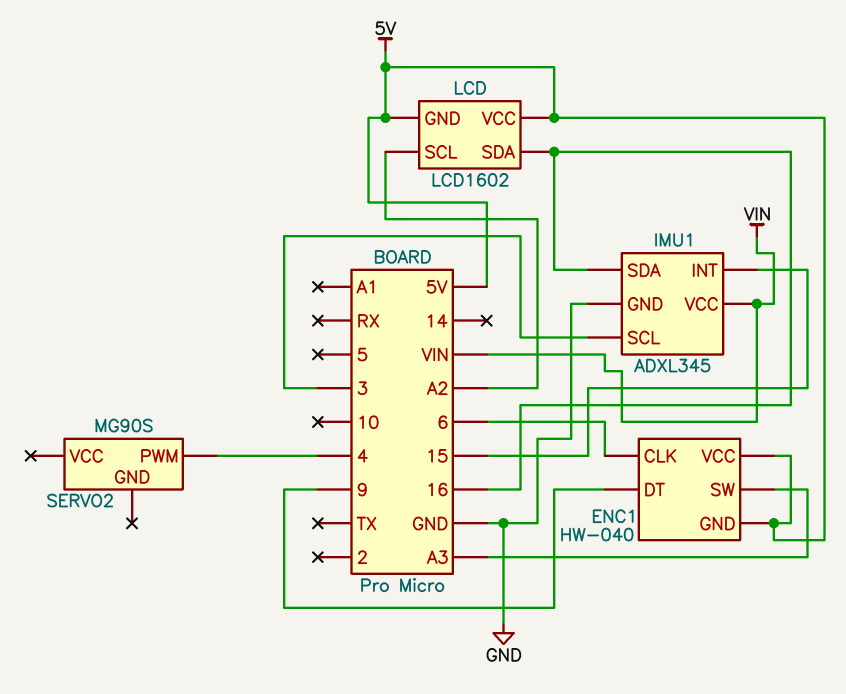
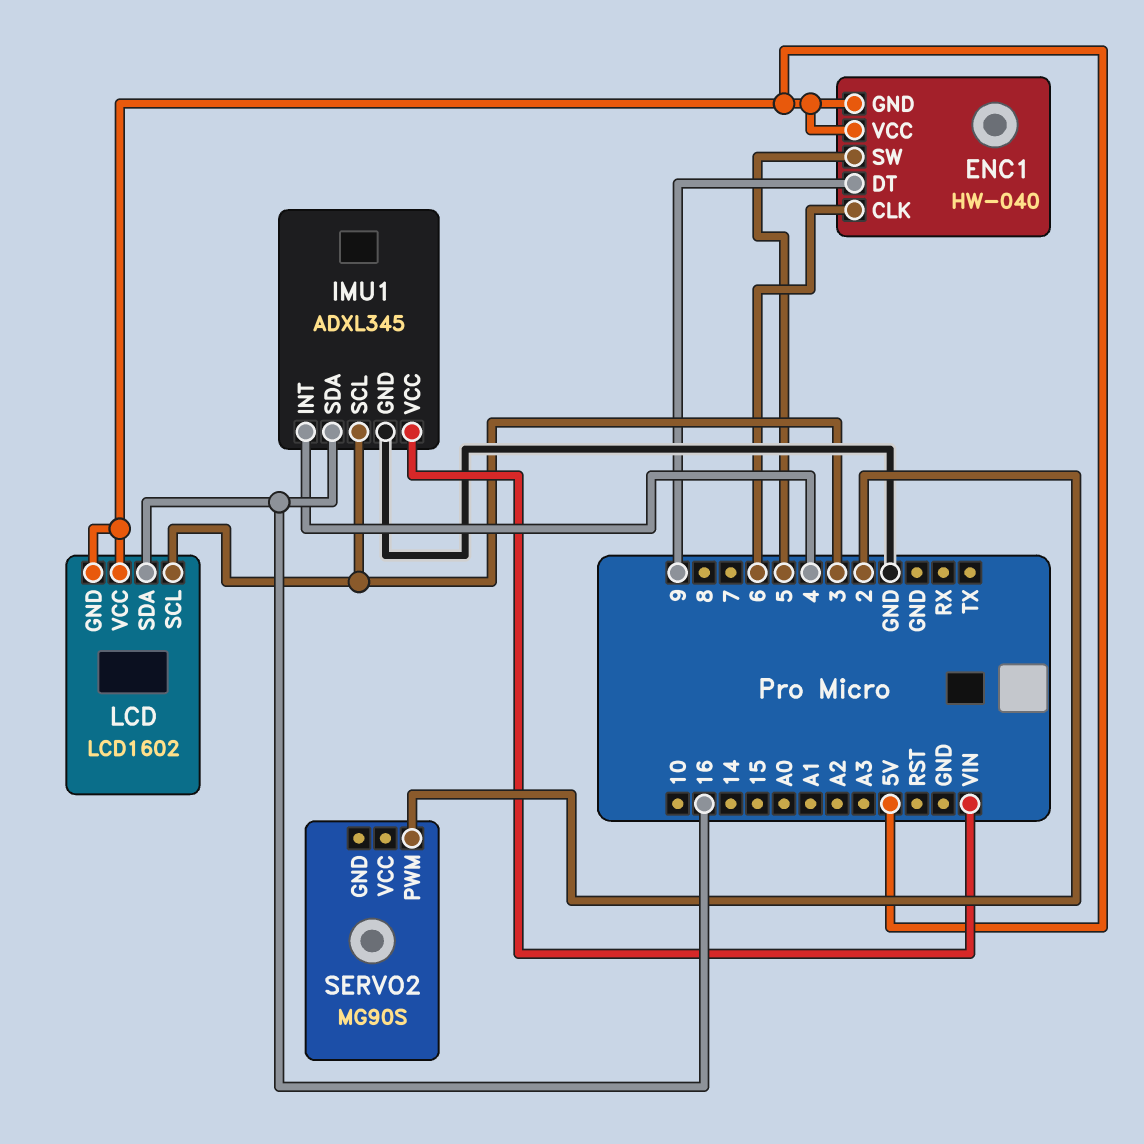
ENC1 pin SW: A3 -> 5
IMU1 pin INT: 15 -> 4
LCD pin SCL: A2 -> 3
SERVO2 pin PWM: 4 -> 2

